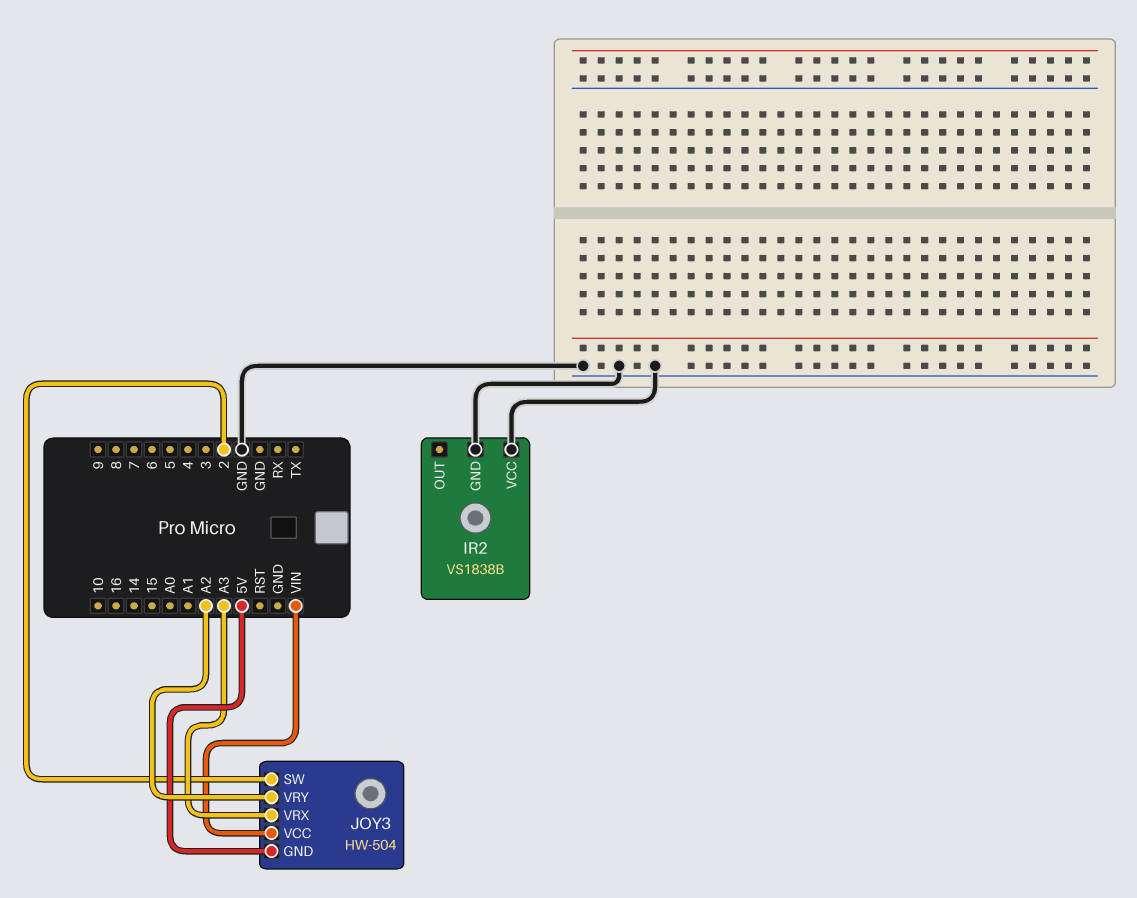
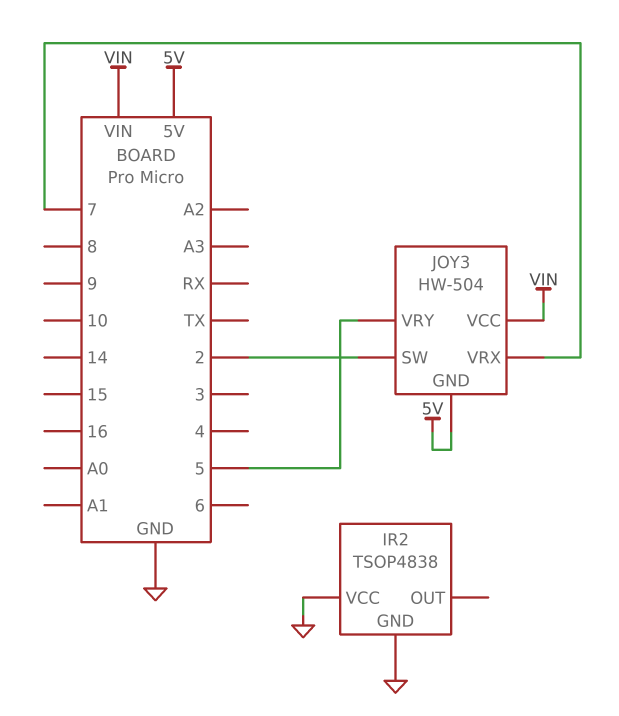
IR2: VS1838B -> TSOP4838
JOY3 pin VRX: A3 -> 7
JOY3 pin VRY: A2 -> 5

